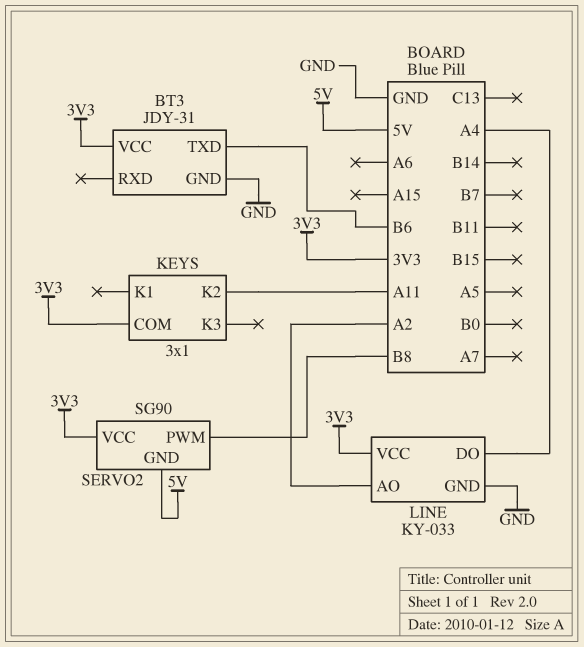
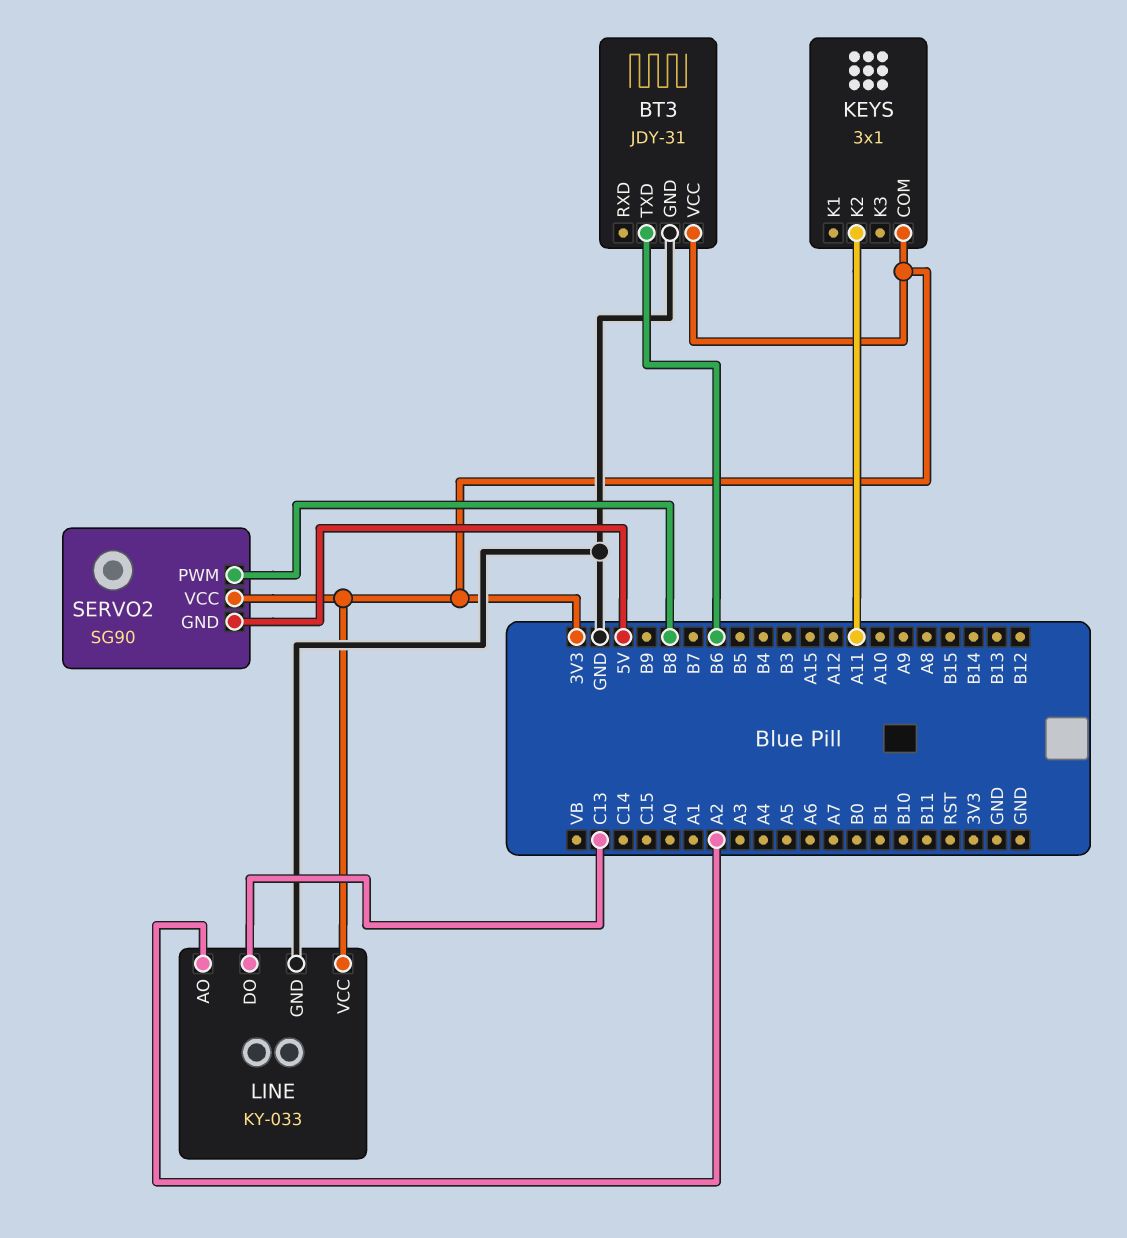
LINE pin DO: A4 -> C13

